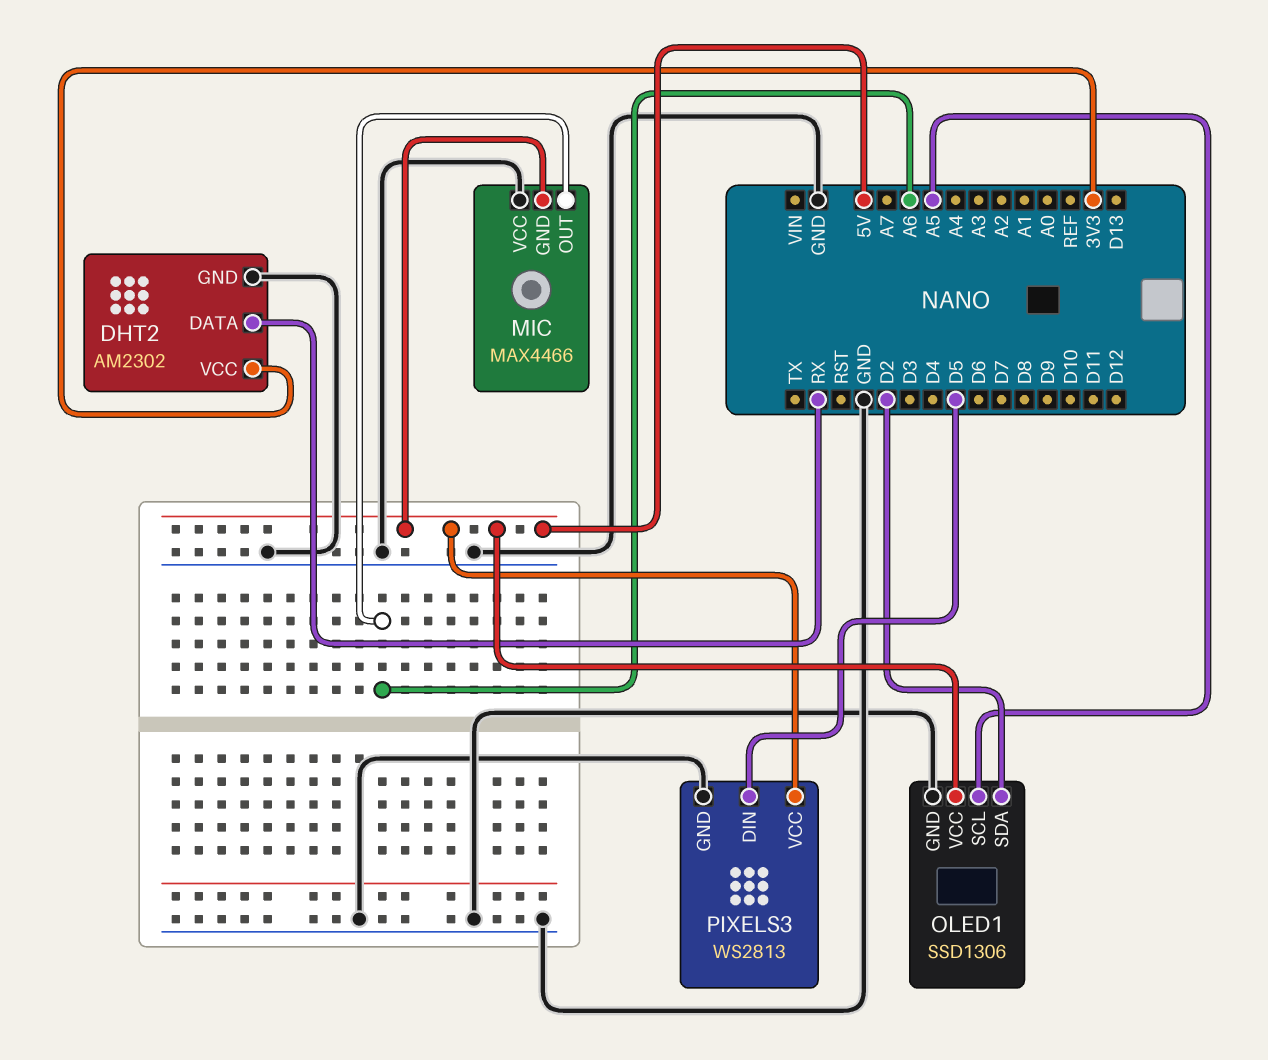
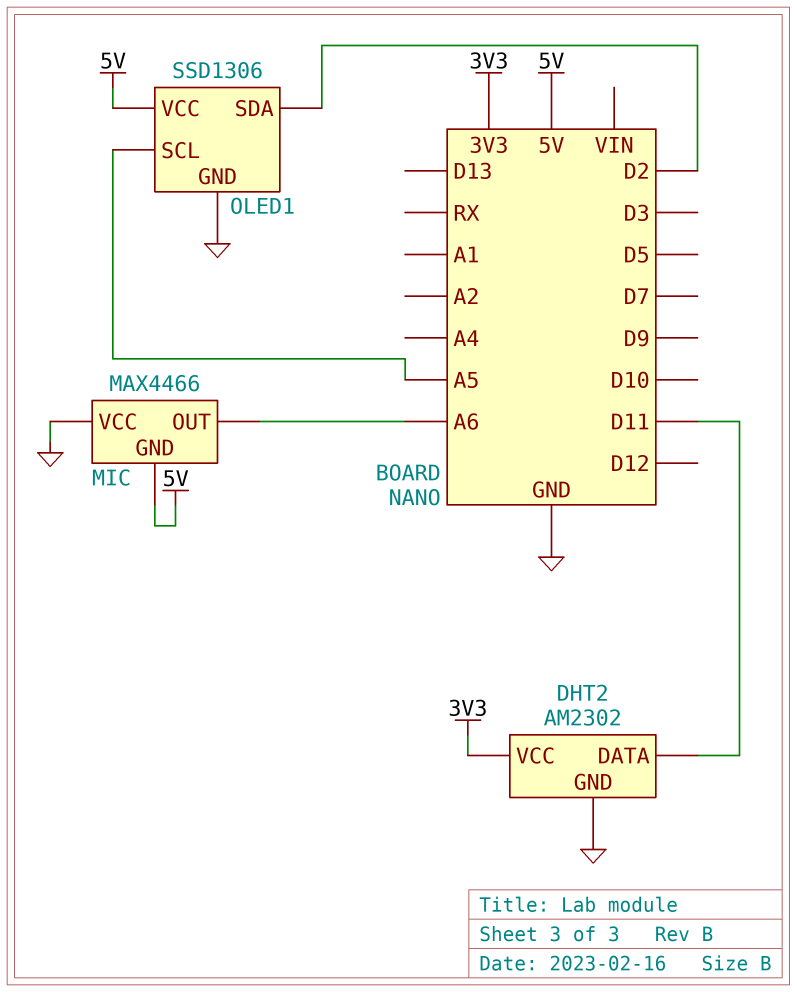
DHT2 pin DATA: RX -> D11
PIXELS3: WS2813 -> none
PIXELS3 pin DIN: D5 -> none
PIXELS3 pin GND: GND -> none
PIXELS3 pin VCC: 5V -> none

